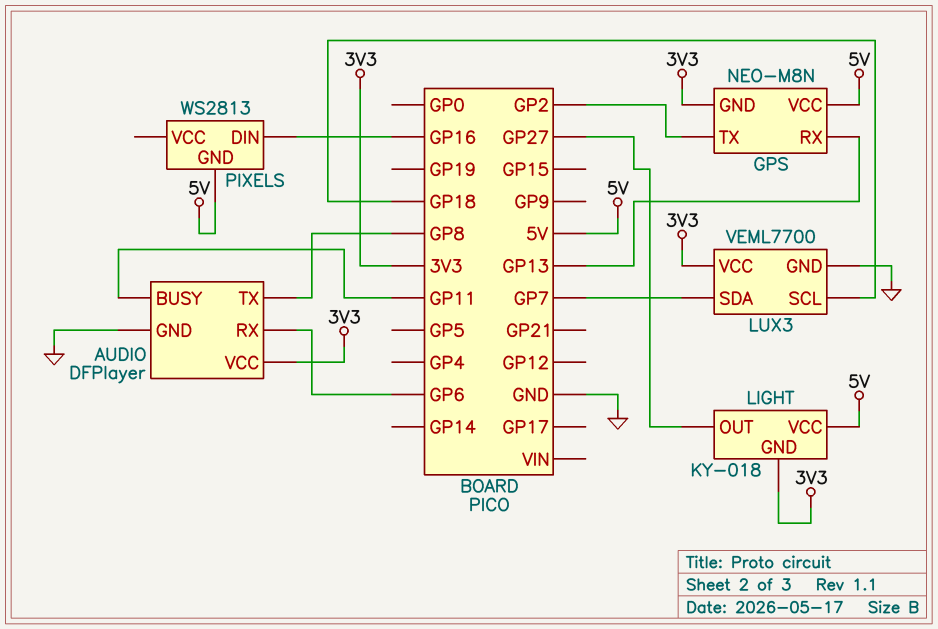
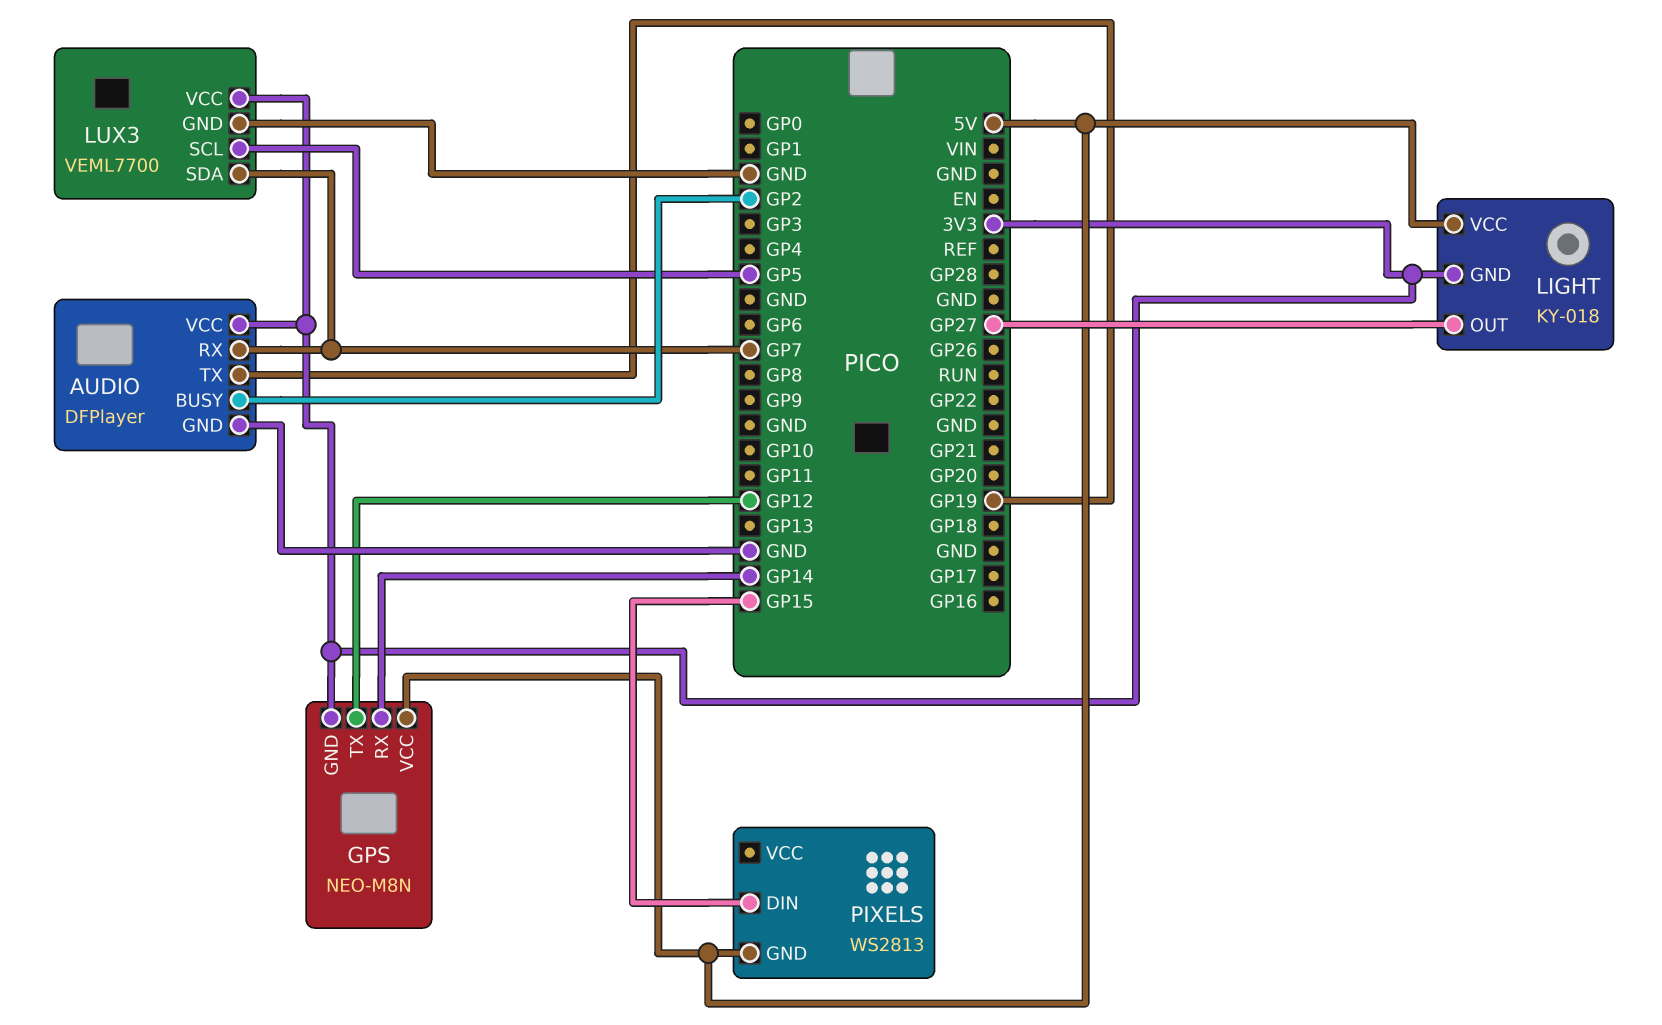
AUDIO pin BUSY: GP11 -> GP2
AUDIO pin RX: GP6 -> GP7
AUDIO pin TX: GP8 -> GP19
GPS pin RX: GP13 -> GP14
GPS pin TX: GP2 -> GP12
LUX3 pin SCL: GP18 -> GP5
PIXELS pin DIN: GP16 -> GP15

